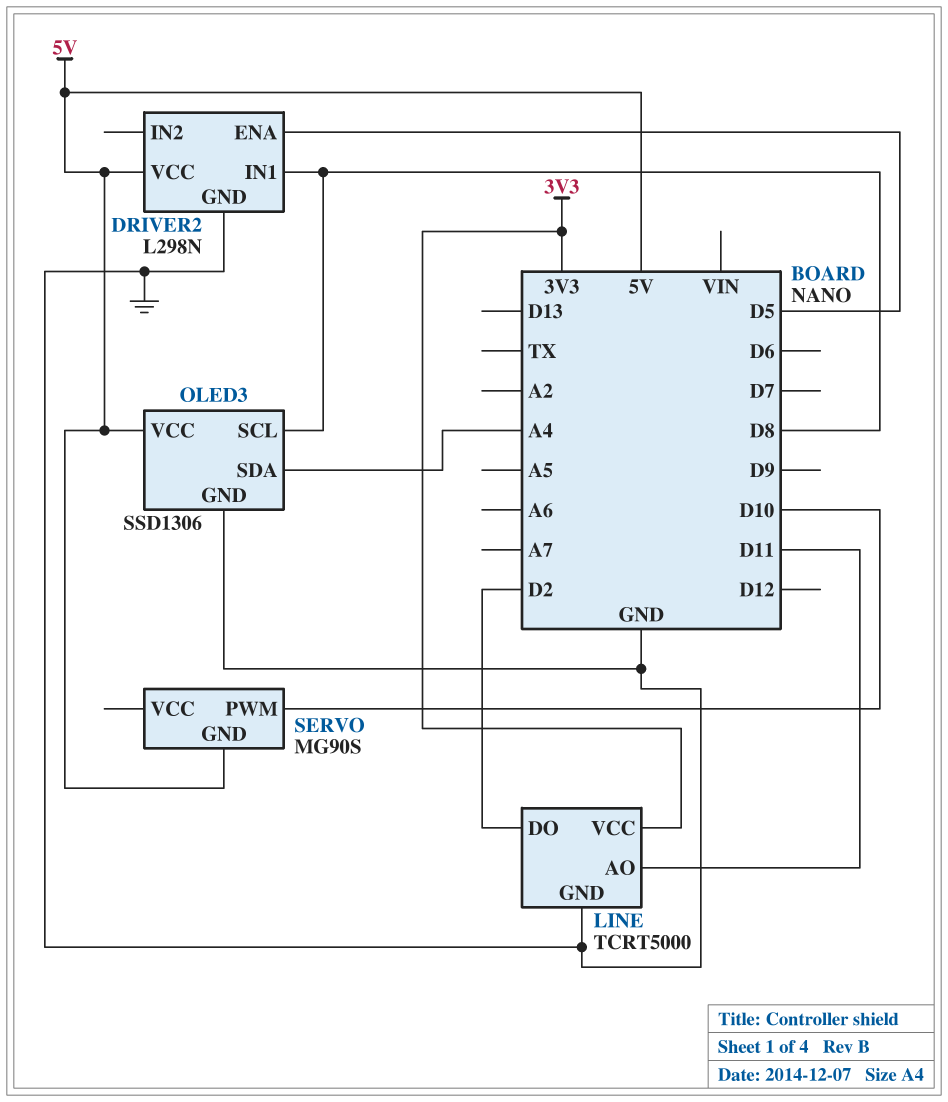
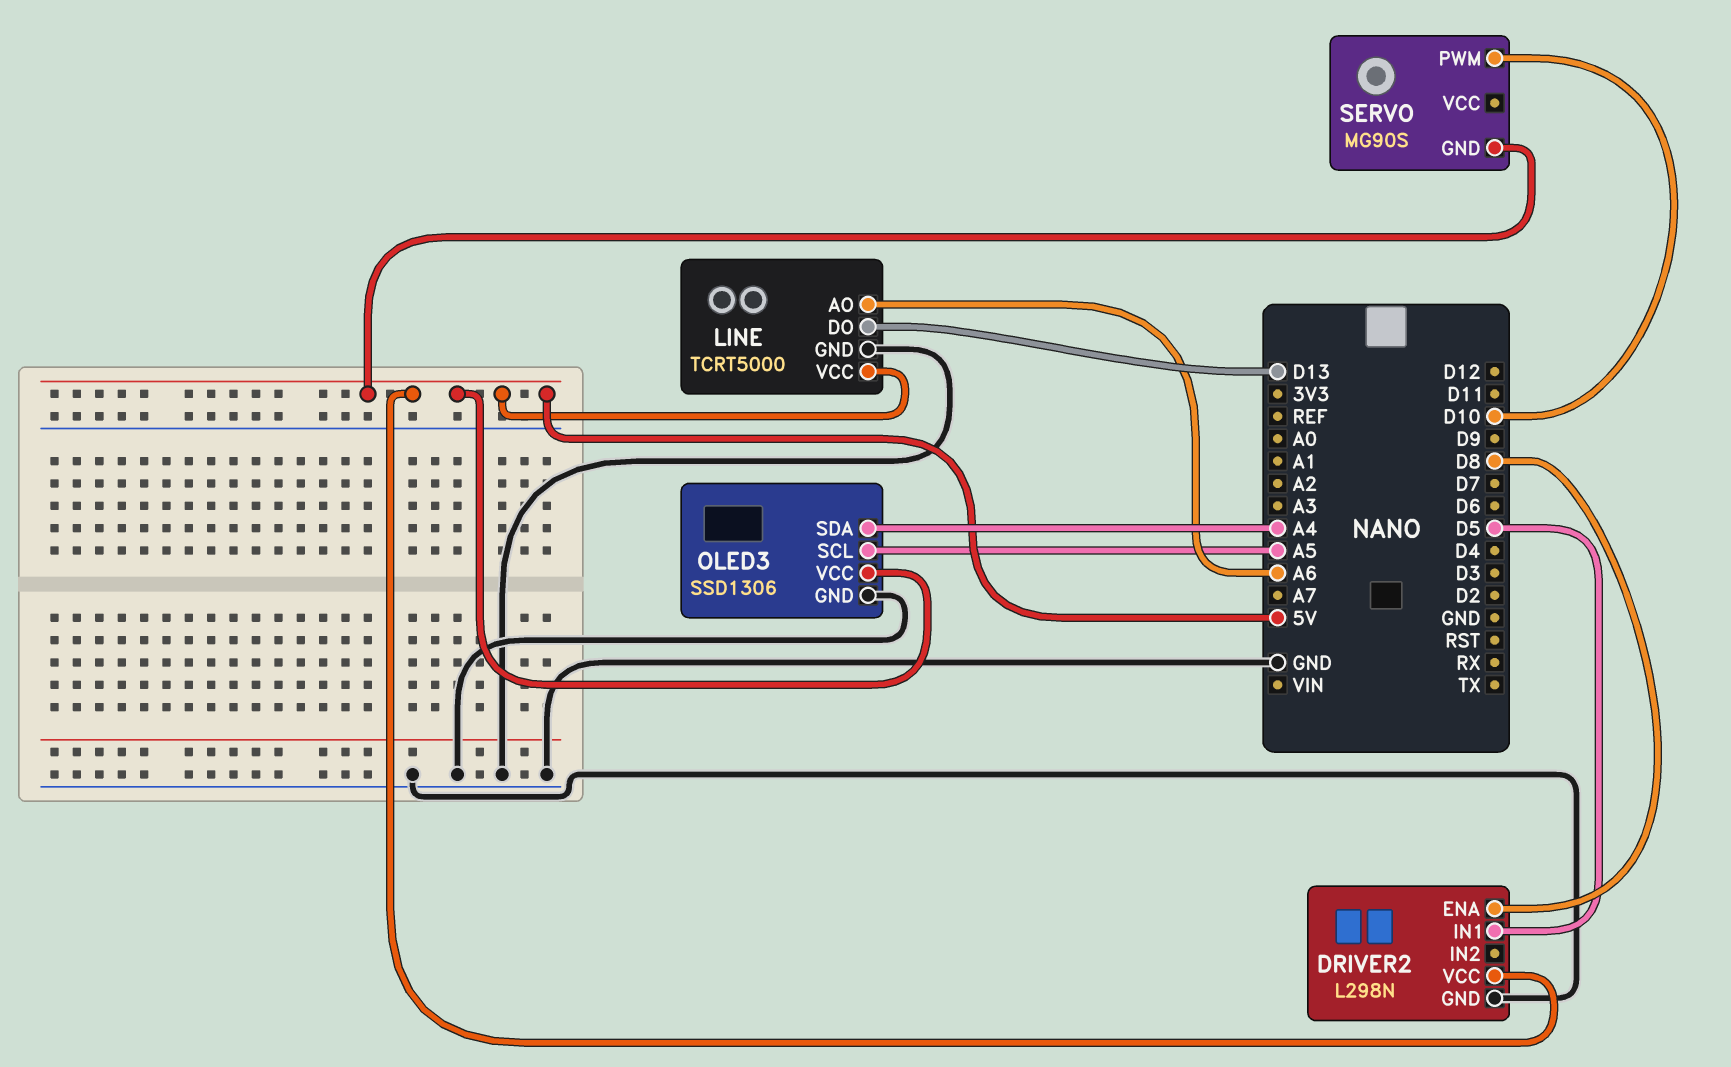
DRIVER2 pin ENA: D5 -> D8
DRIVER2 pin IN1: D8 -> D5
LINE pin AO: D11 -> A6
LINE pin DO: D2 -> D13
LINE pin VCC: 3V3 -> 5V
OLED3 pin SCL: D8 -> A5

